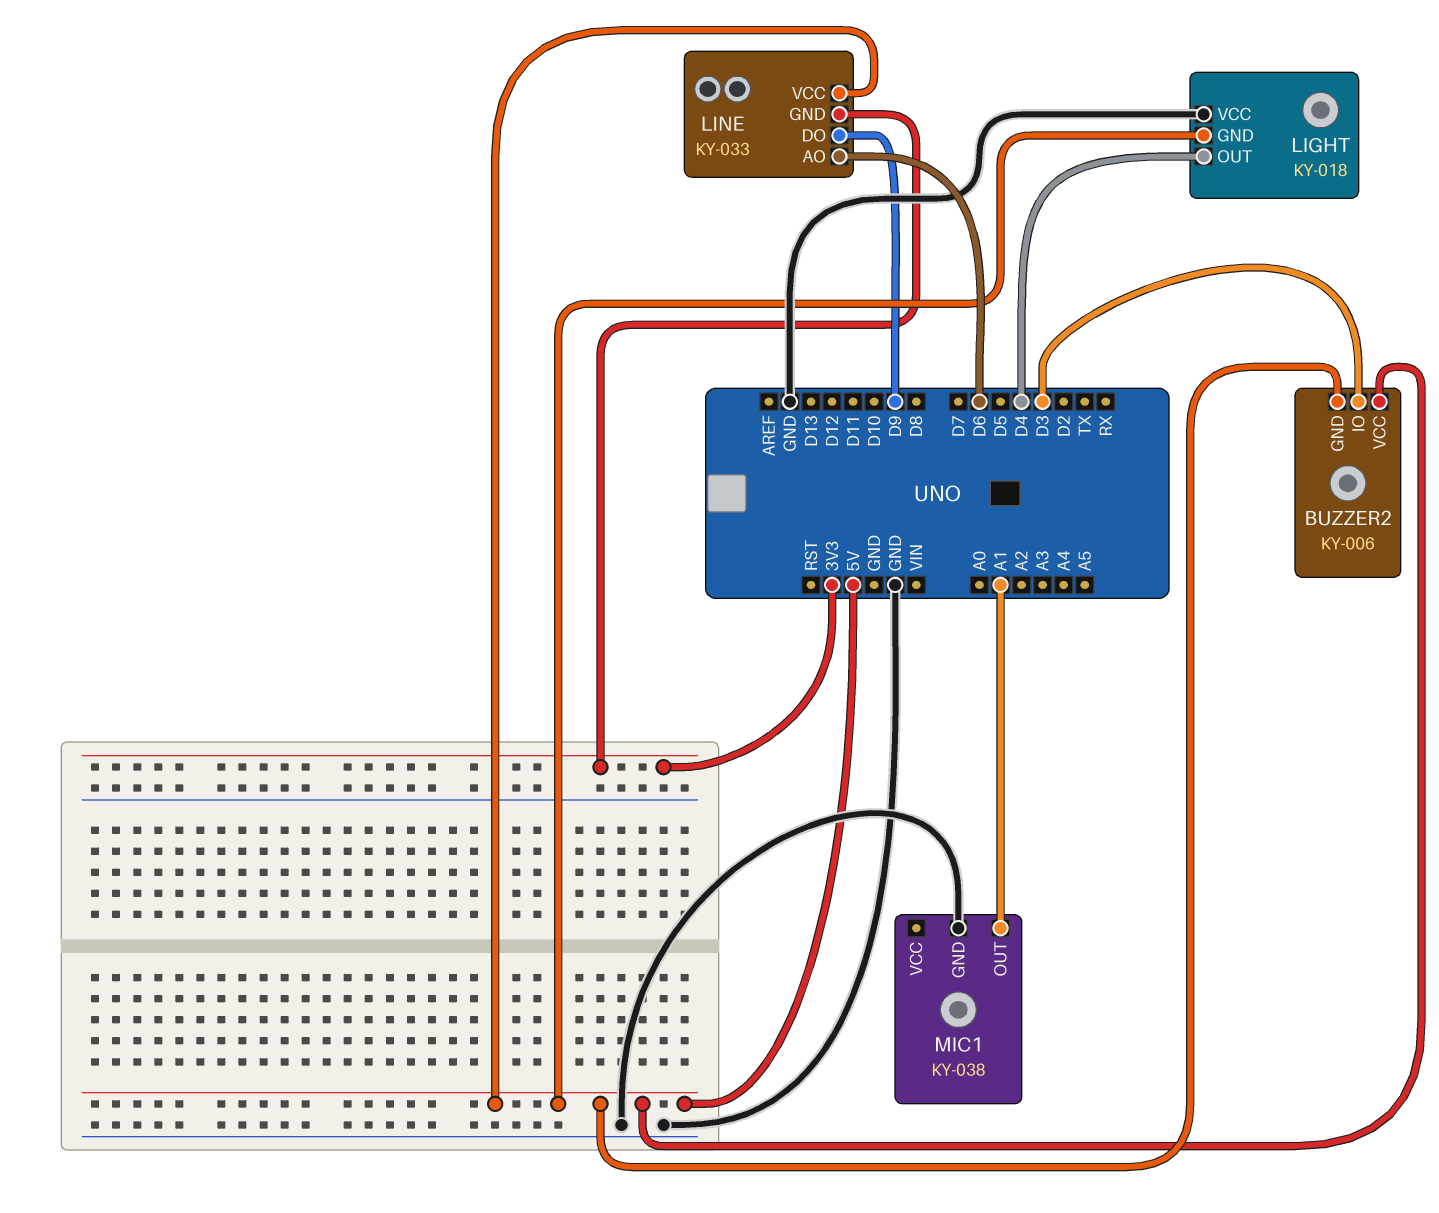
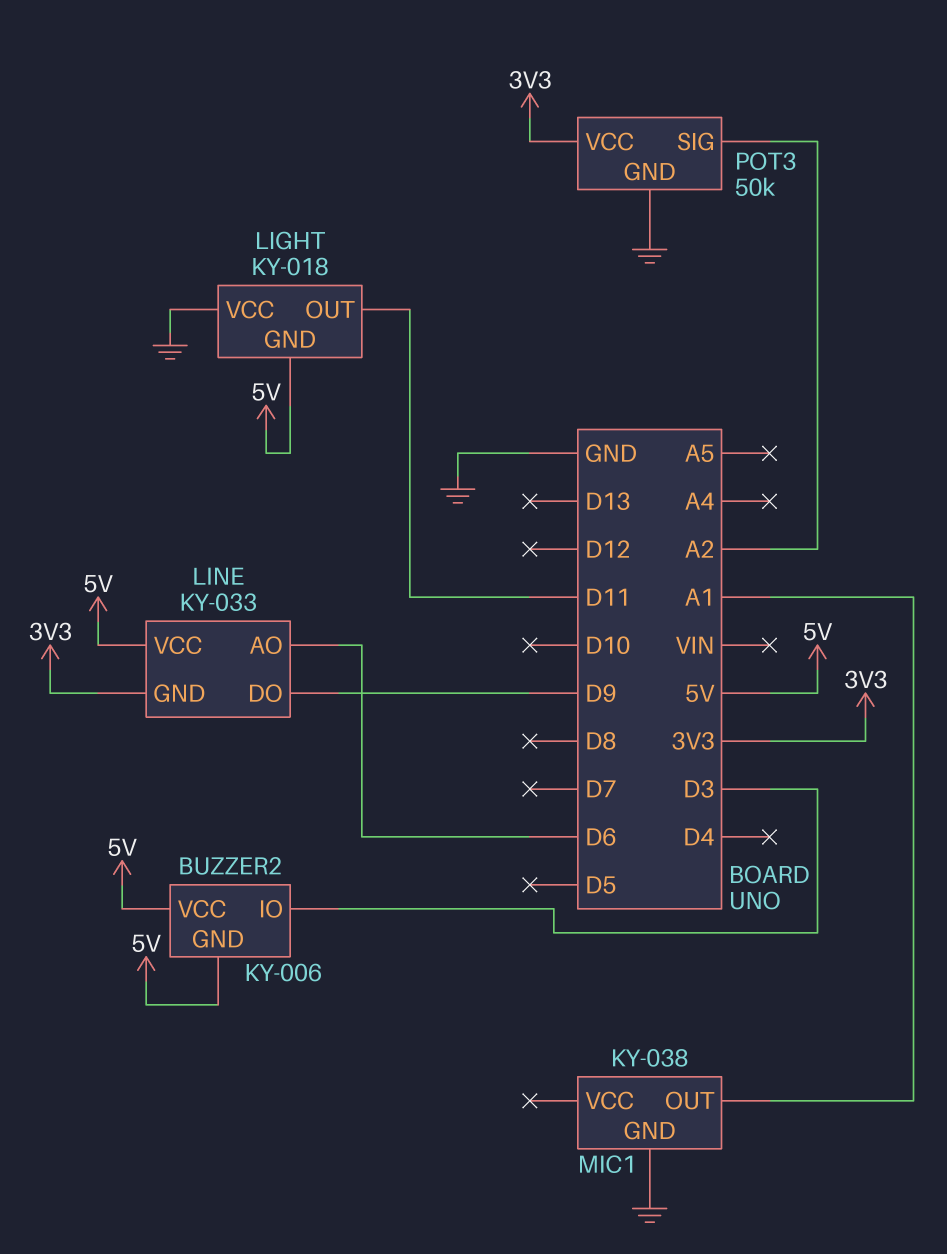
LIGHT pin OUT: D4 -> D11
POT3: none -> 50k
POT3 pin GND: none -> GND
POT3 pin SIG: none -> A2
POT3 pin VCC: none -> 3V3

